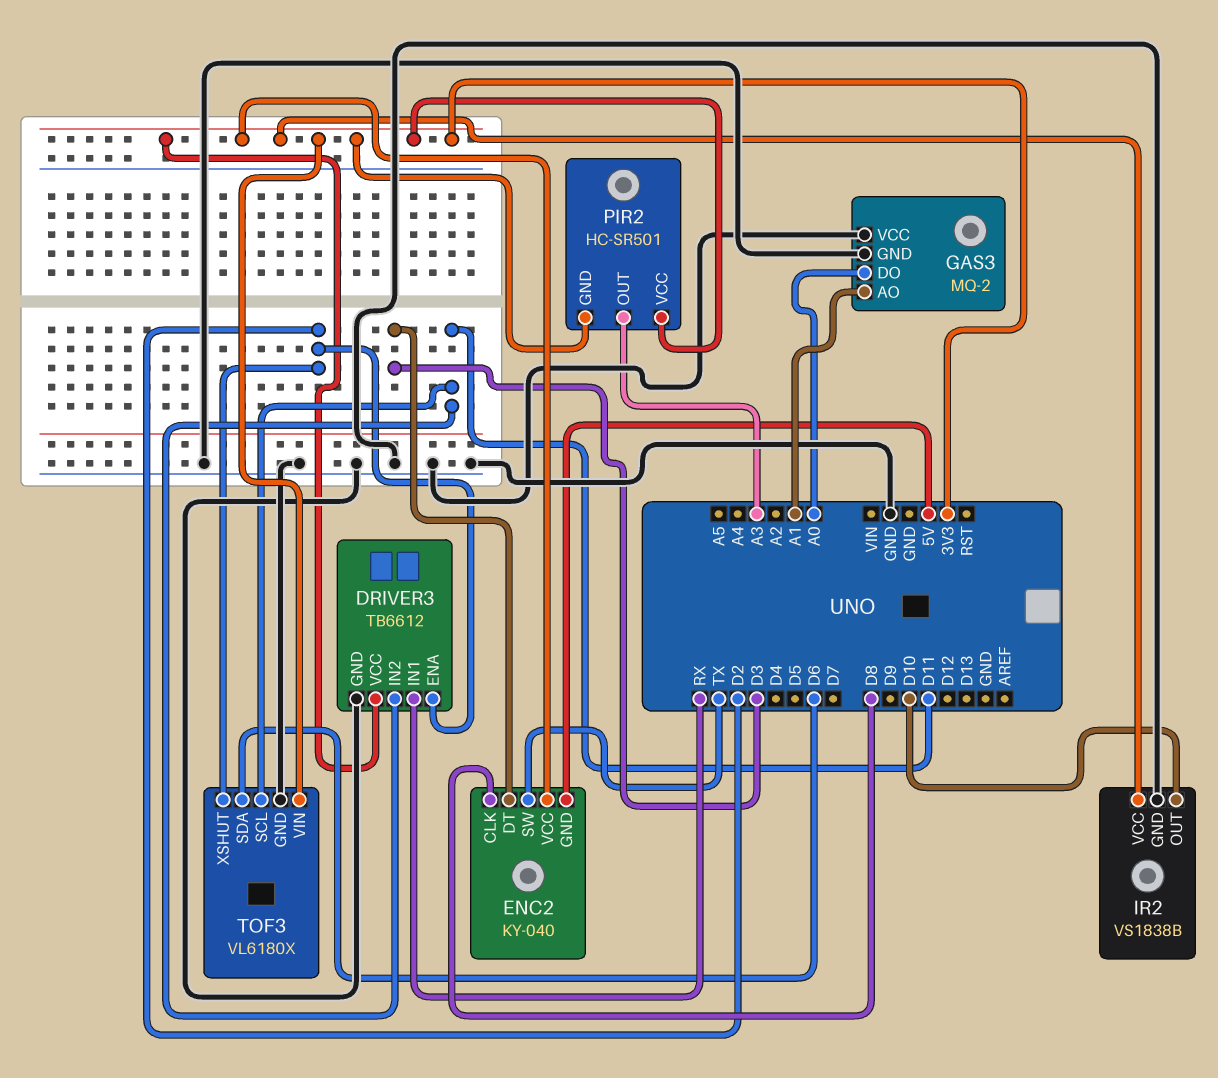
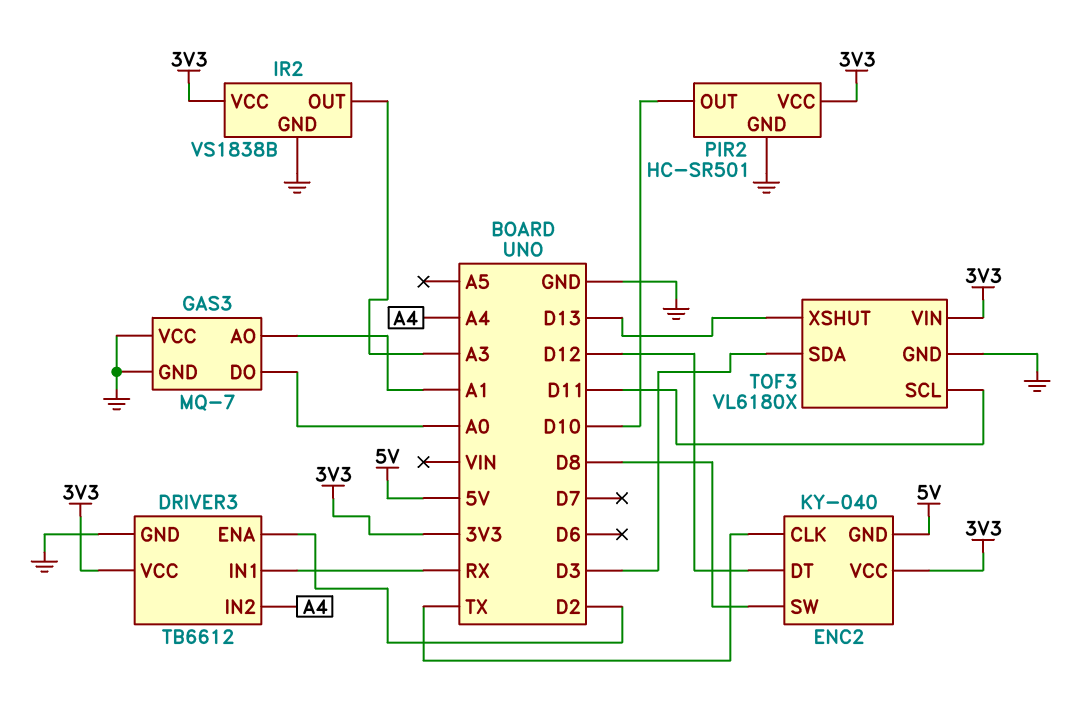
DRIVER3 pin IN2: D11 -> A4
ENC2 pin CLK: D8 -> TX
ENC2 pin DT: D3 -> D12
ENC2 pin SW: TX -> D8
GAS3: MQ-2 -> MQ-7
IR2 pin OUT: D10 -> A3
PIR2 pin GND: 3V3 -> GND
PIR2 pin OUT: A3 -> D10
TOF3 pin SDA: D6 -> D3
TOF3 pin XSHUT: D2 -> D13

